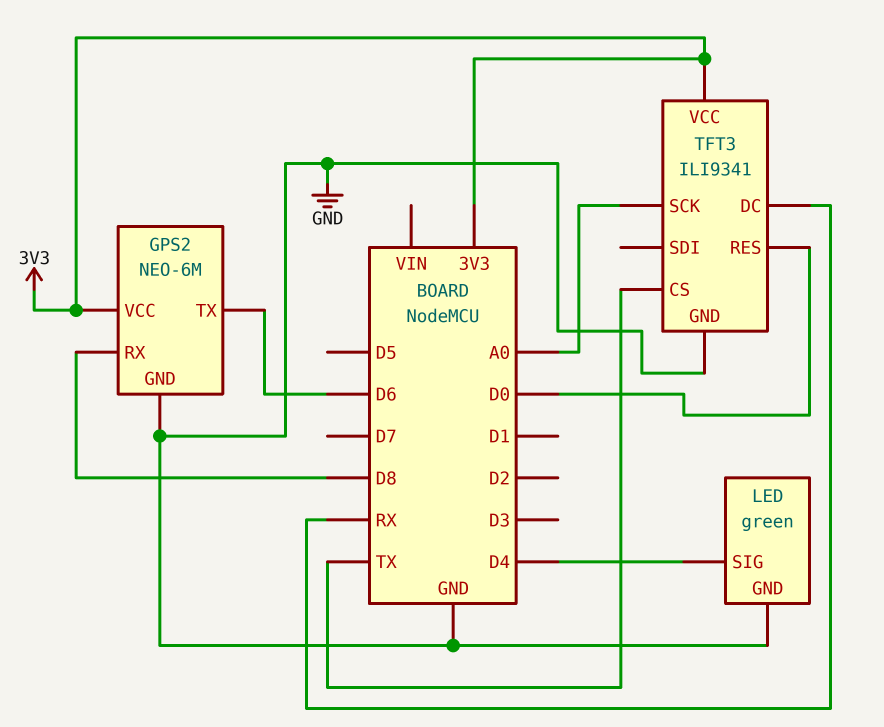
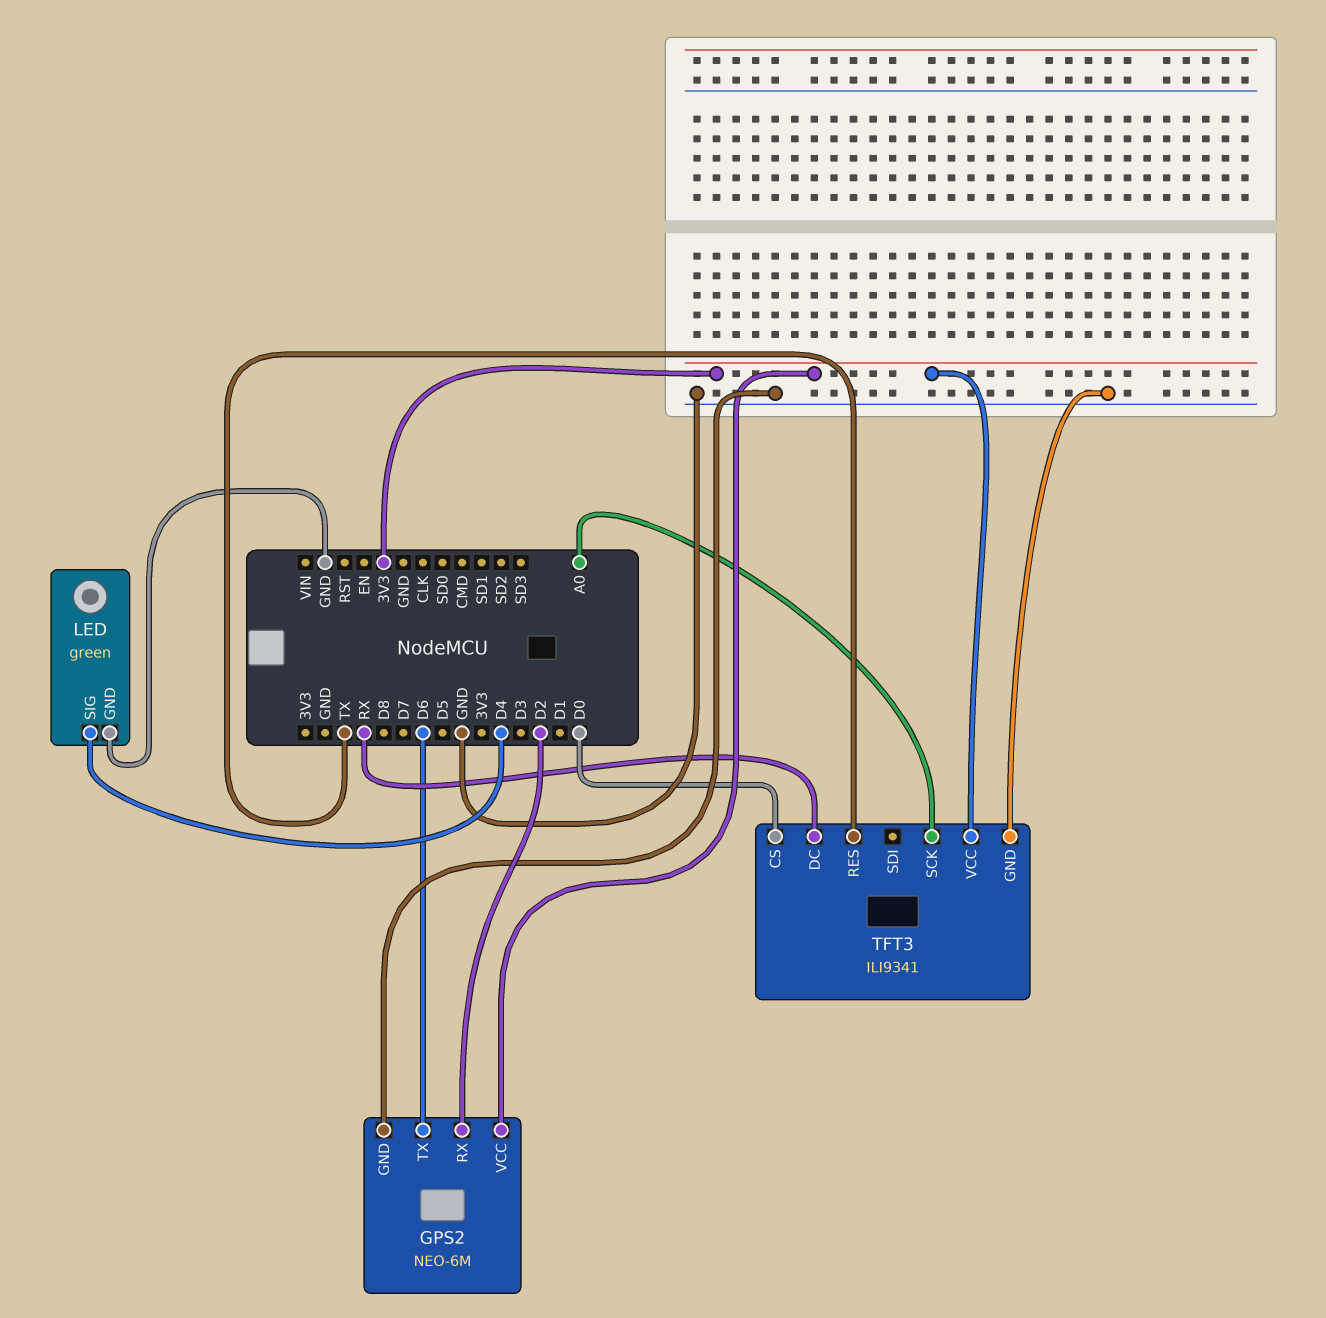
GPS2 pin RX: D8 -> D2
TFT3 pin CS: TX -> D0
TFT3 pin RES: D0 -> TX

